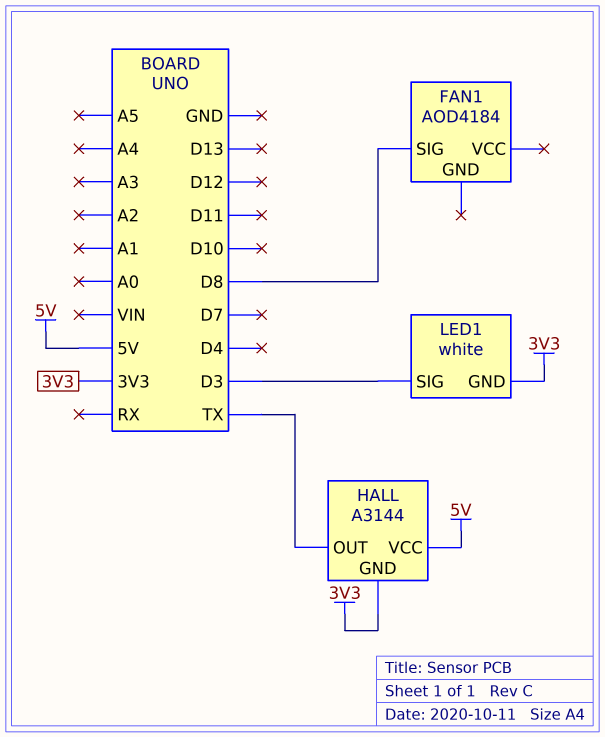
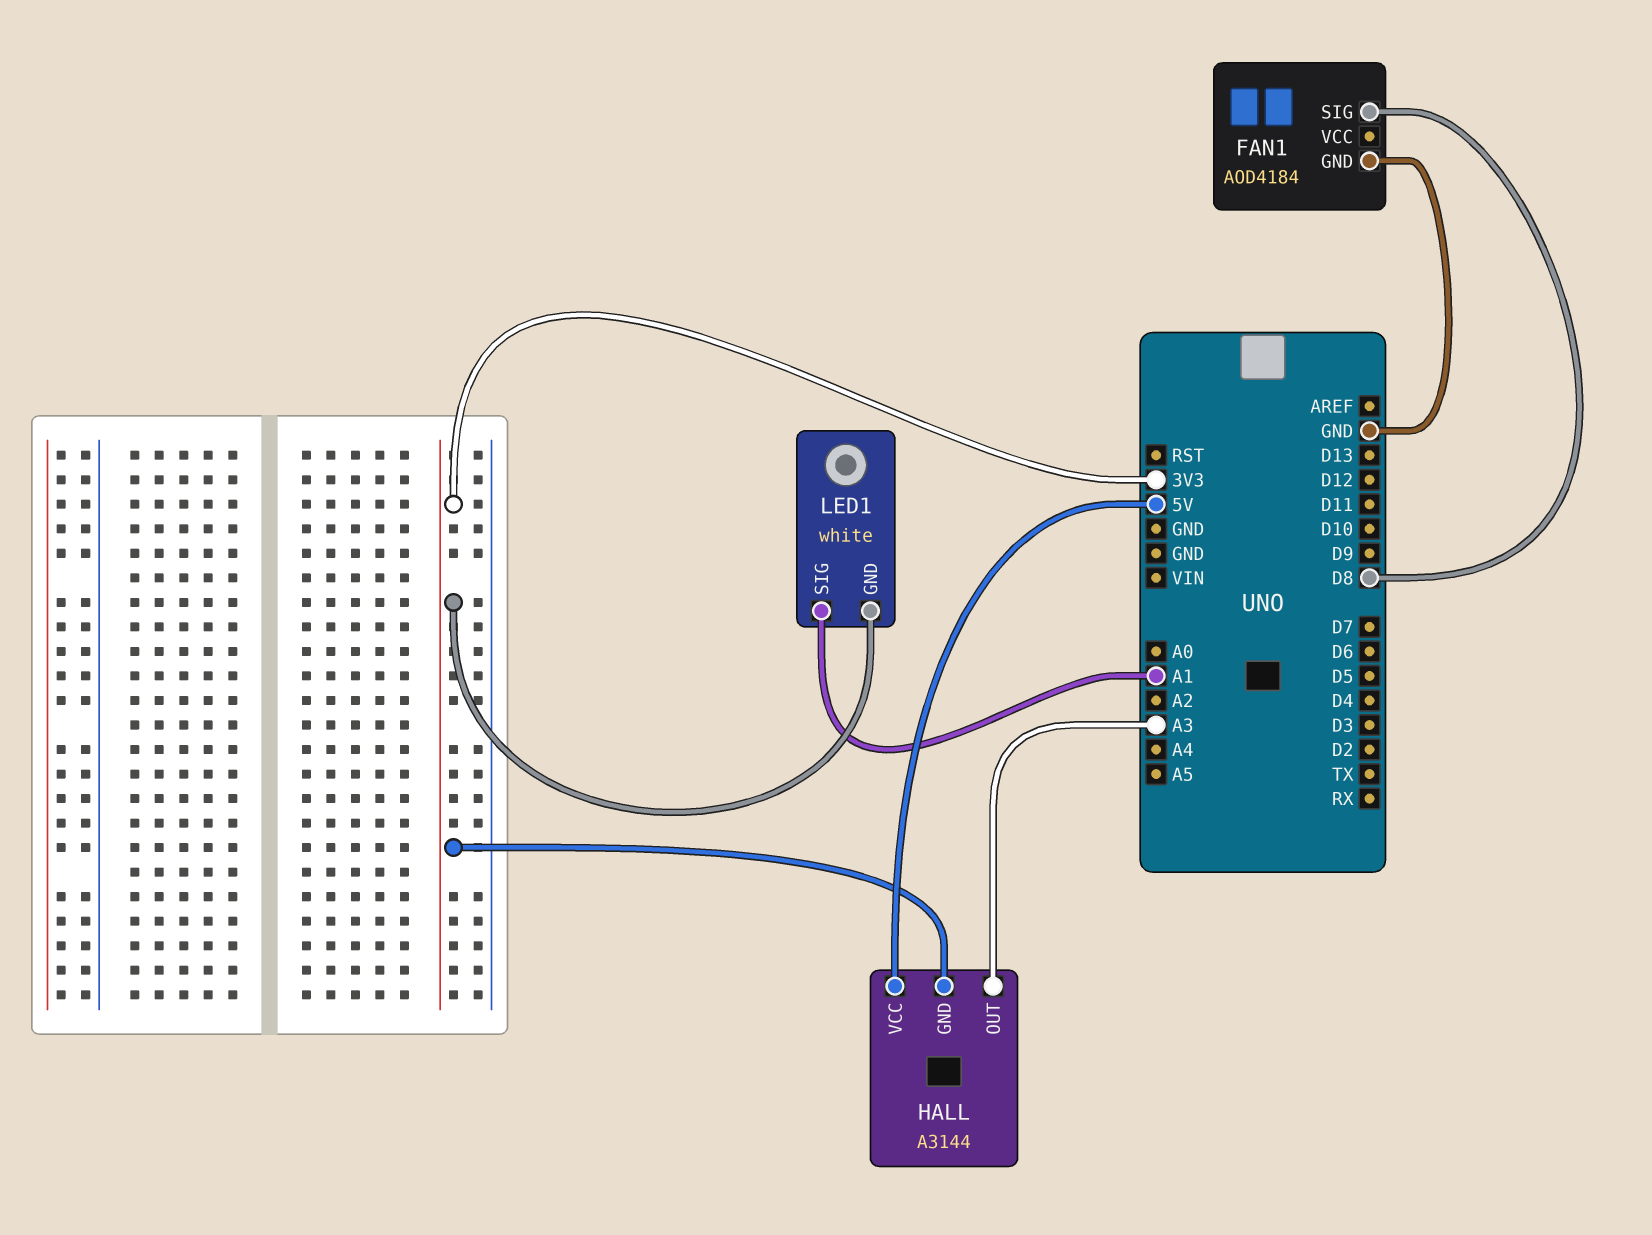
FAN1 pin GND: none -> GND
HALL pin OUT: TX -> A3
LED1 pin SIG: D3 -> A1

